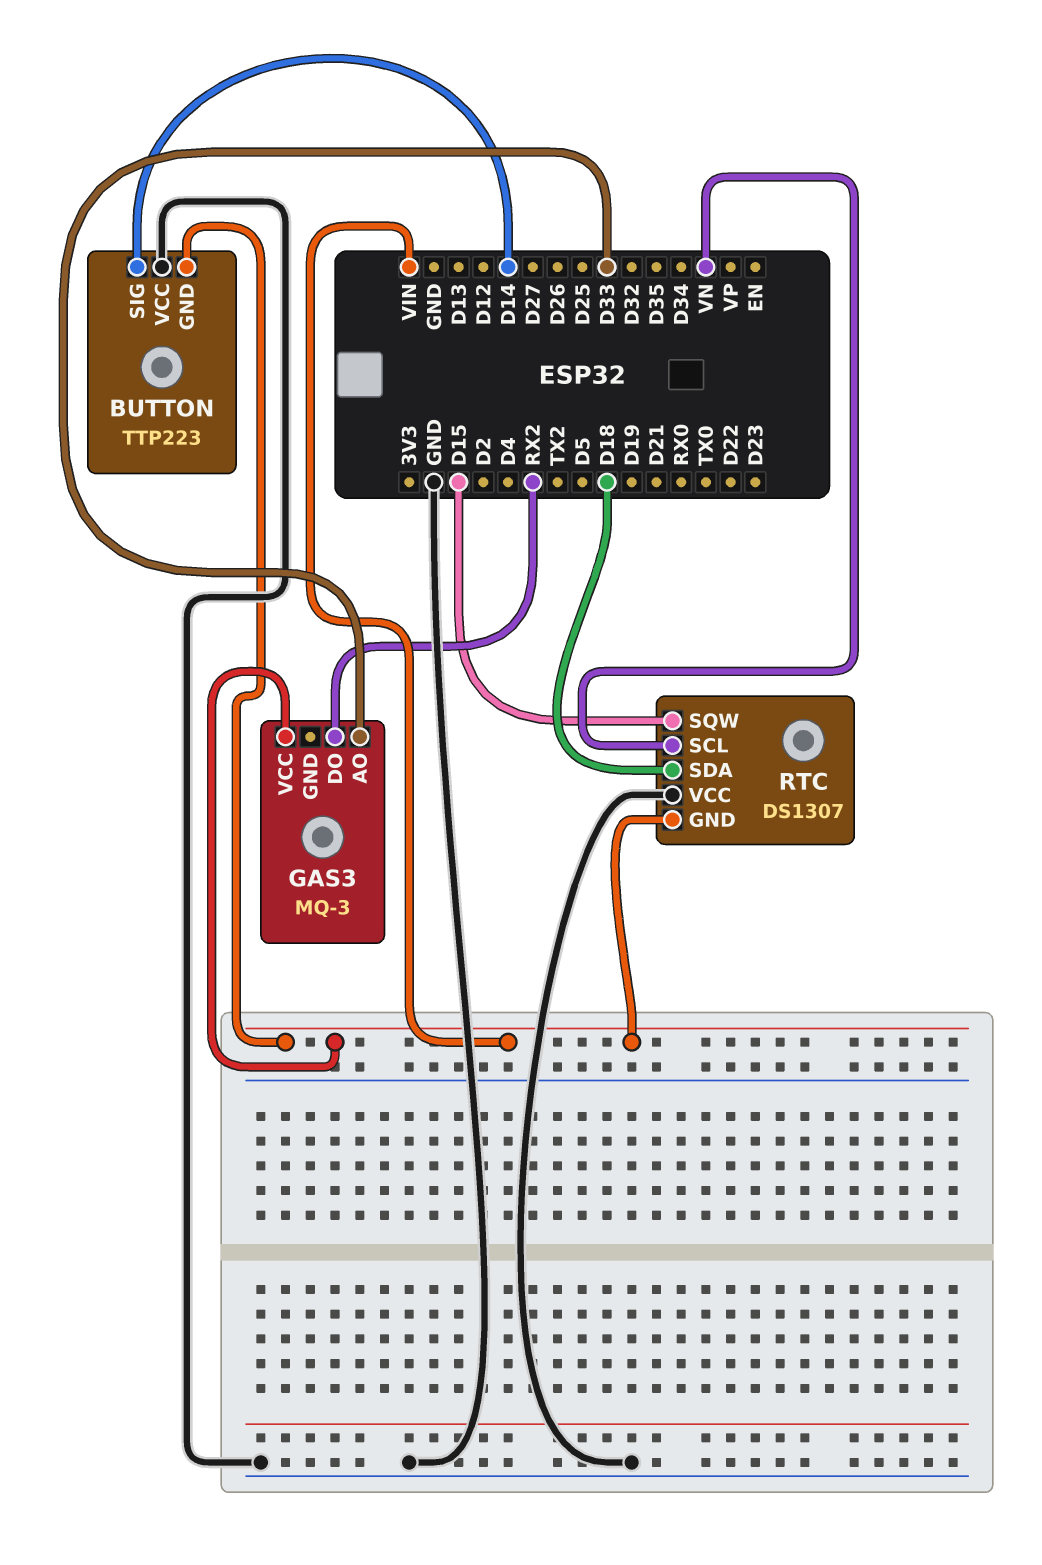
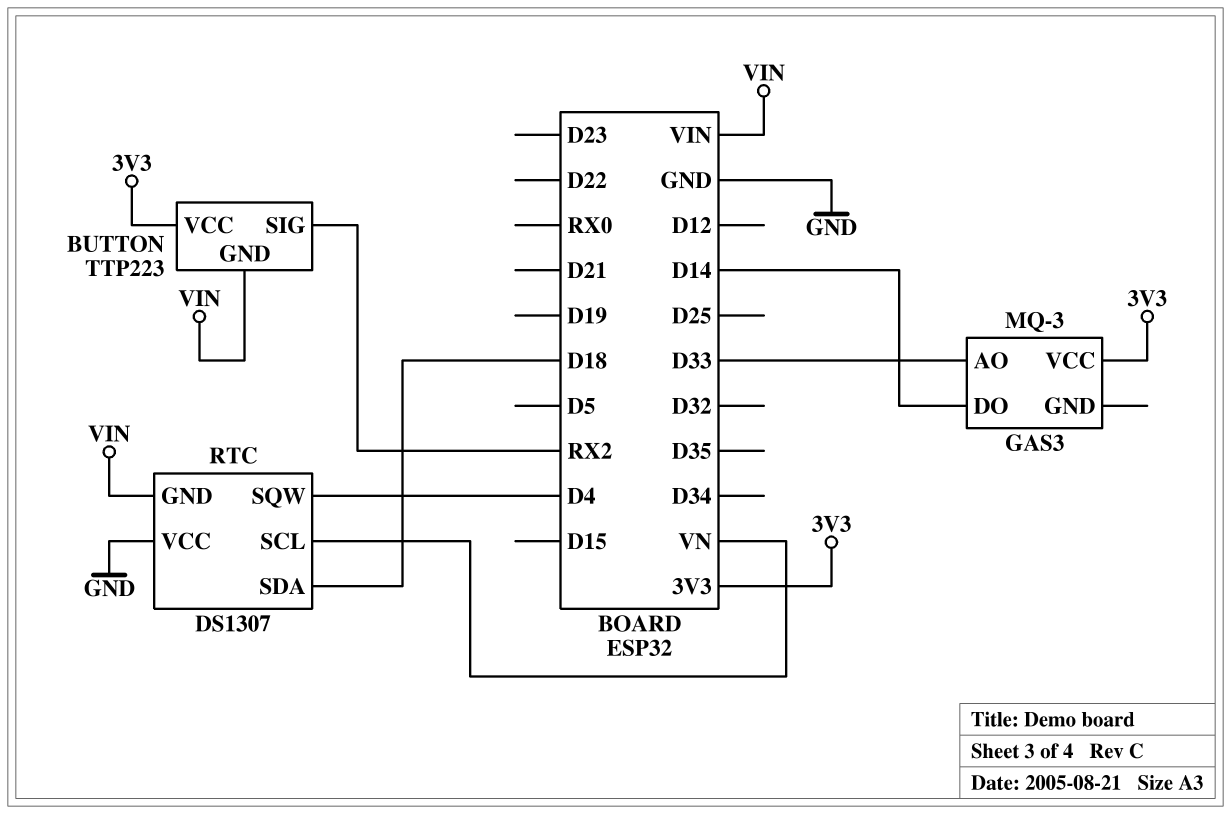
BUTTON pin SIG: D14 -> RX2
BUTTON pin VCC: GND -> 3V3
GAS3 pin DO: RX2 -> D14
GAS3 pin VCC: VIN -> 3V3
RTC pin SQW: D15 -> D4

